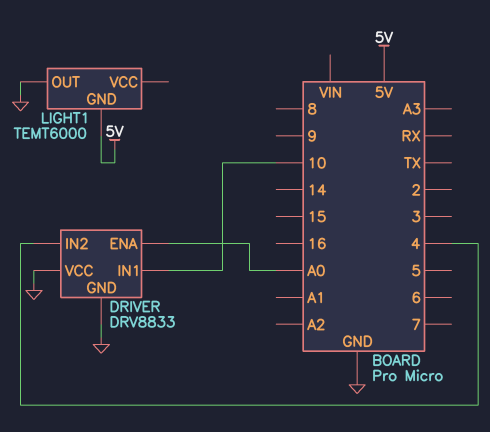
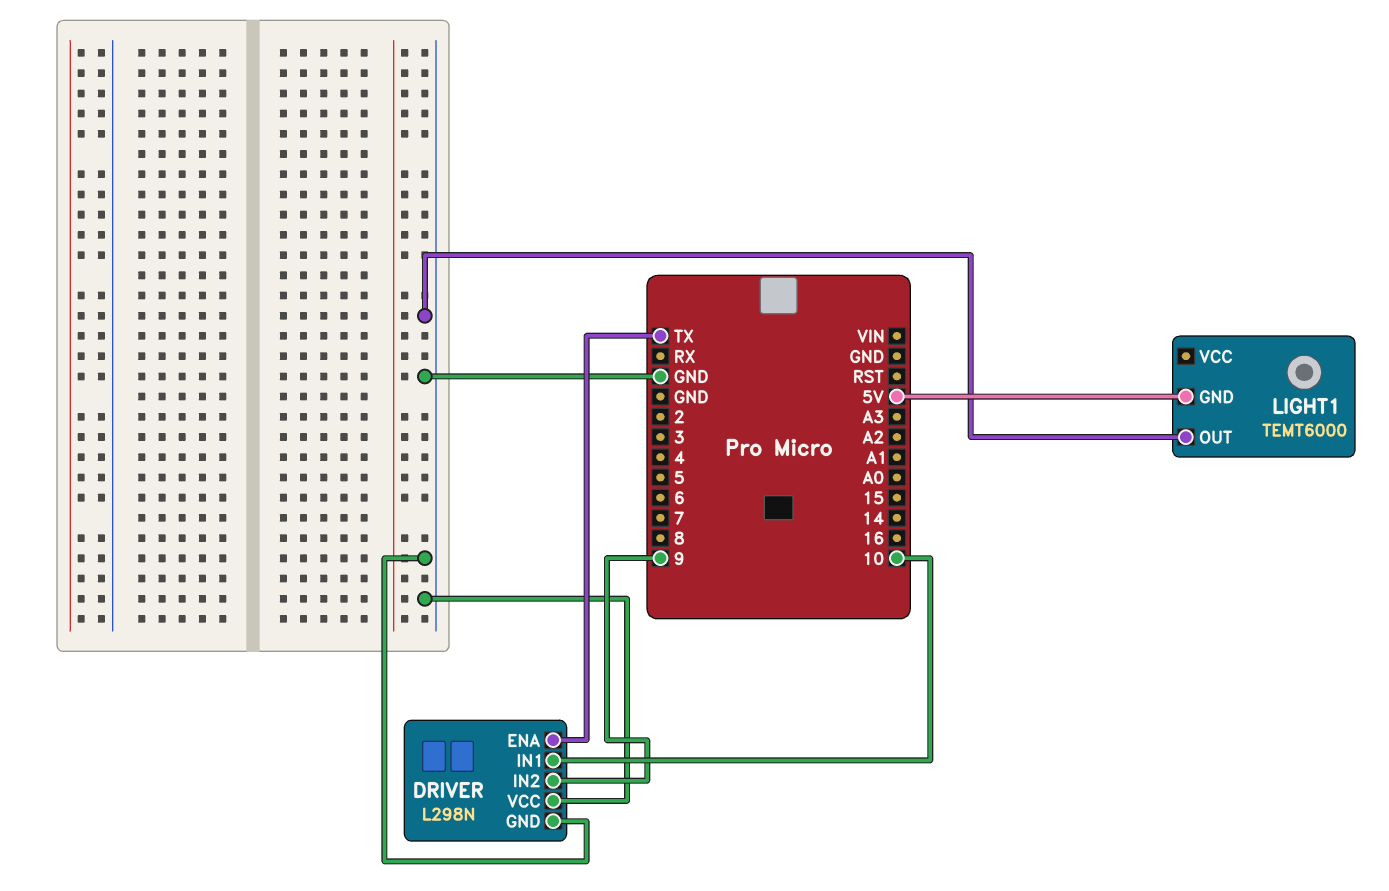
DRIVER: DRV8833 -> L298N
DRIVER pin ENA: A0 -> TX
DRIVER pin IN2: 4 -> 9

